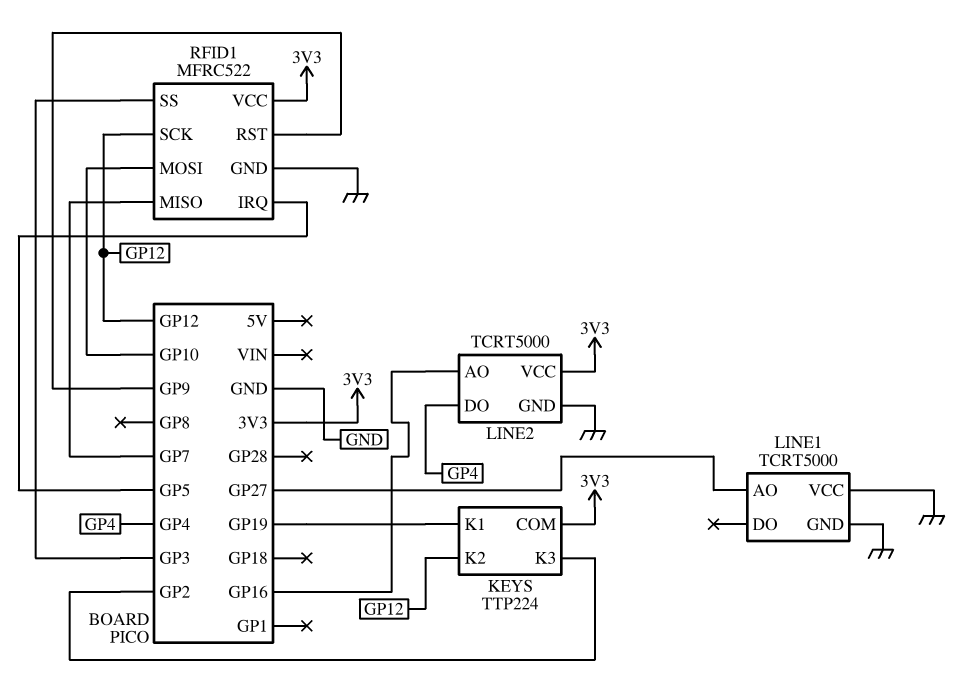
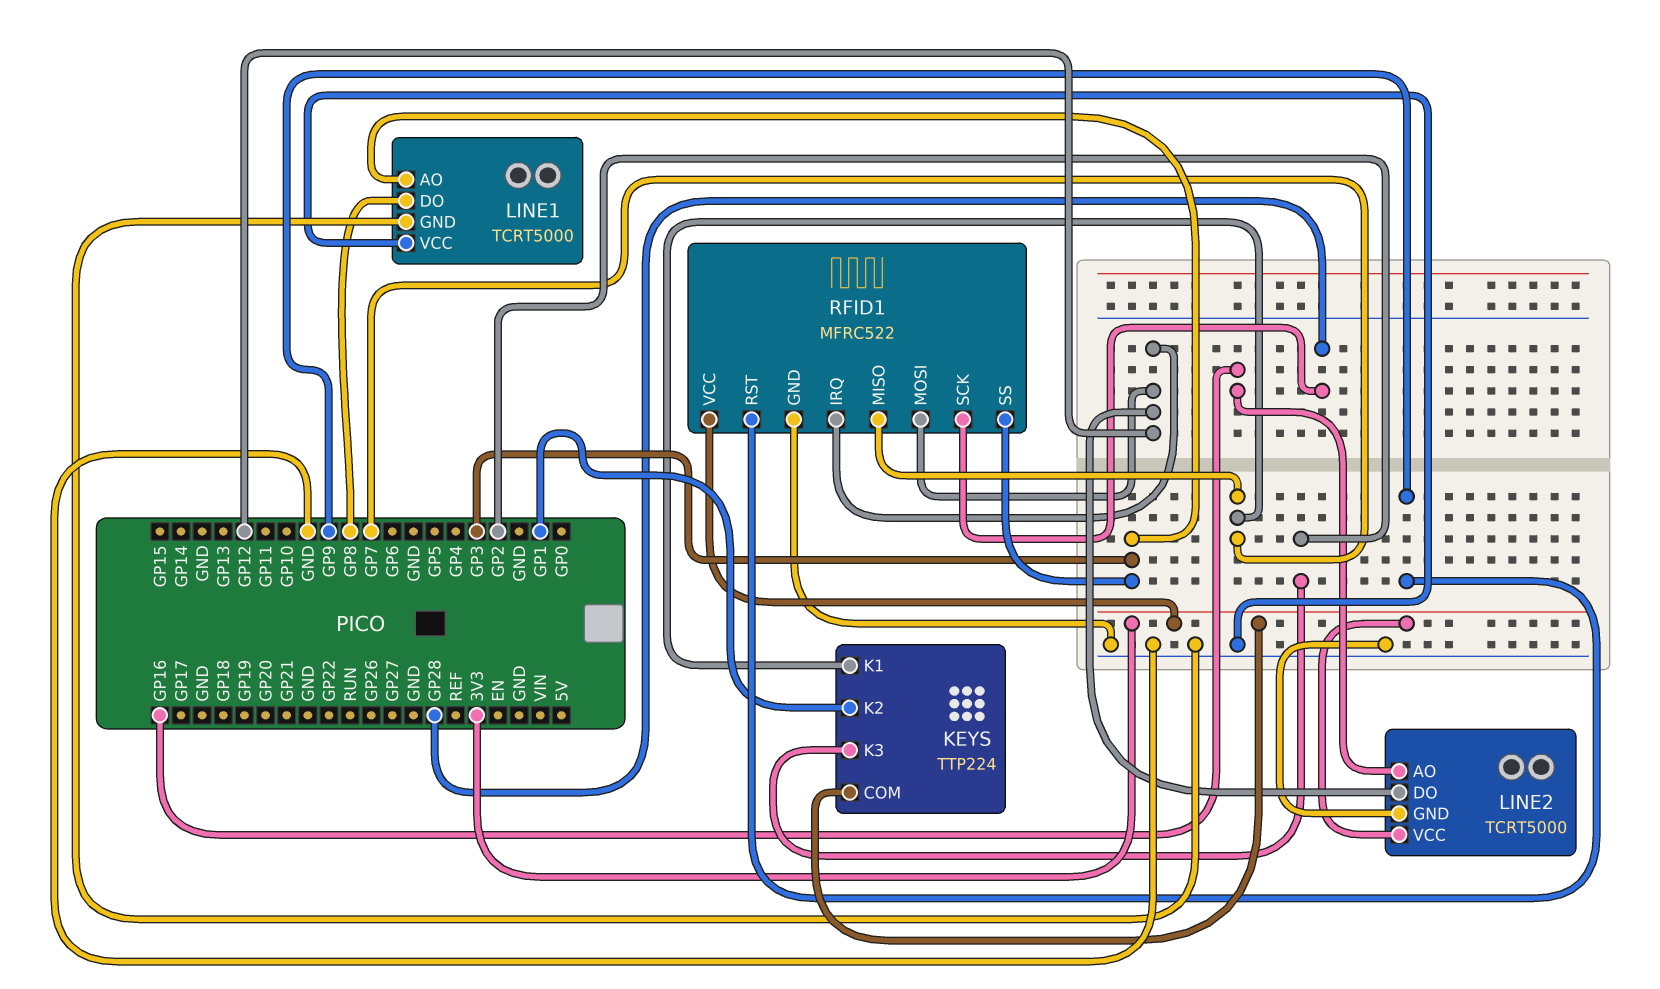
KEYS pin K1: GP19 -> GP7
KEYS pin K2: GP12 -> GP1
LINE1 pin AO: GP27 -> GP3
LINE1 pin DO: none -> GP8
LINE2 pin DO: GP4 -> GP12
RFID1 pin IRQ: GP5 -> GP12
RFID1 pin MOSI: GP10 -> GP12
RFID1 pin SCK: GP12 -> GP28

